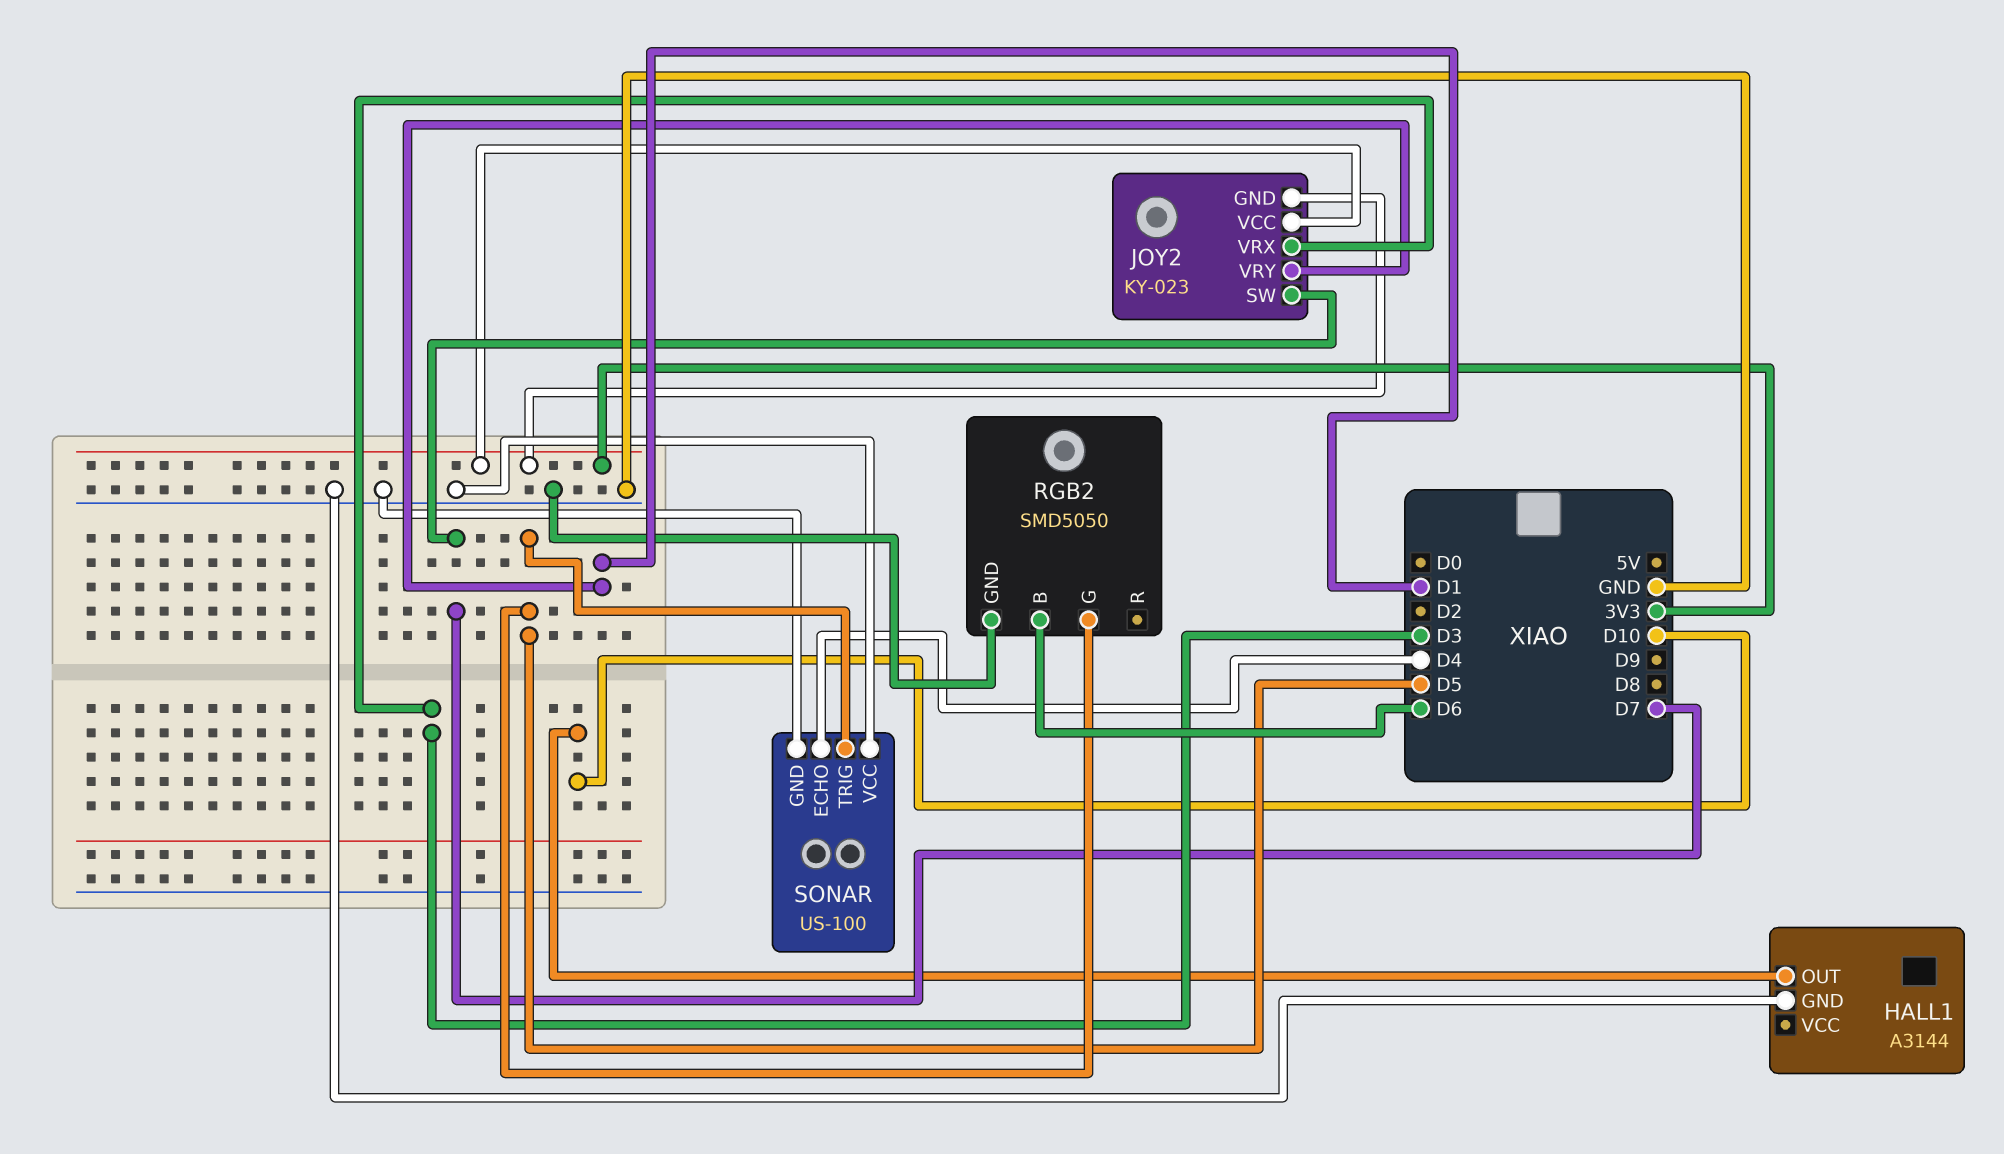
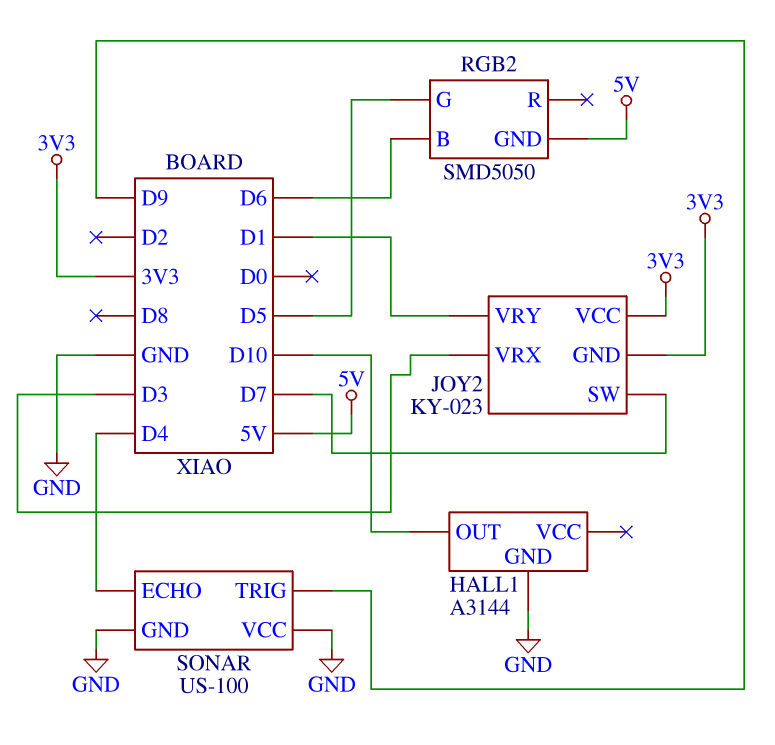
RGB2 pin GND: GND -> 5V
SONAR pin TRIG: D5 -> D9

